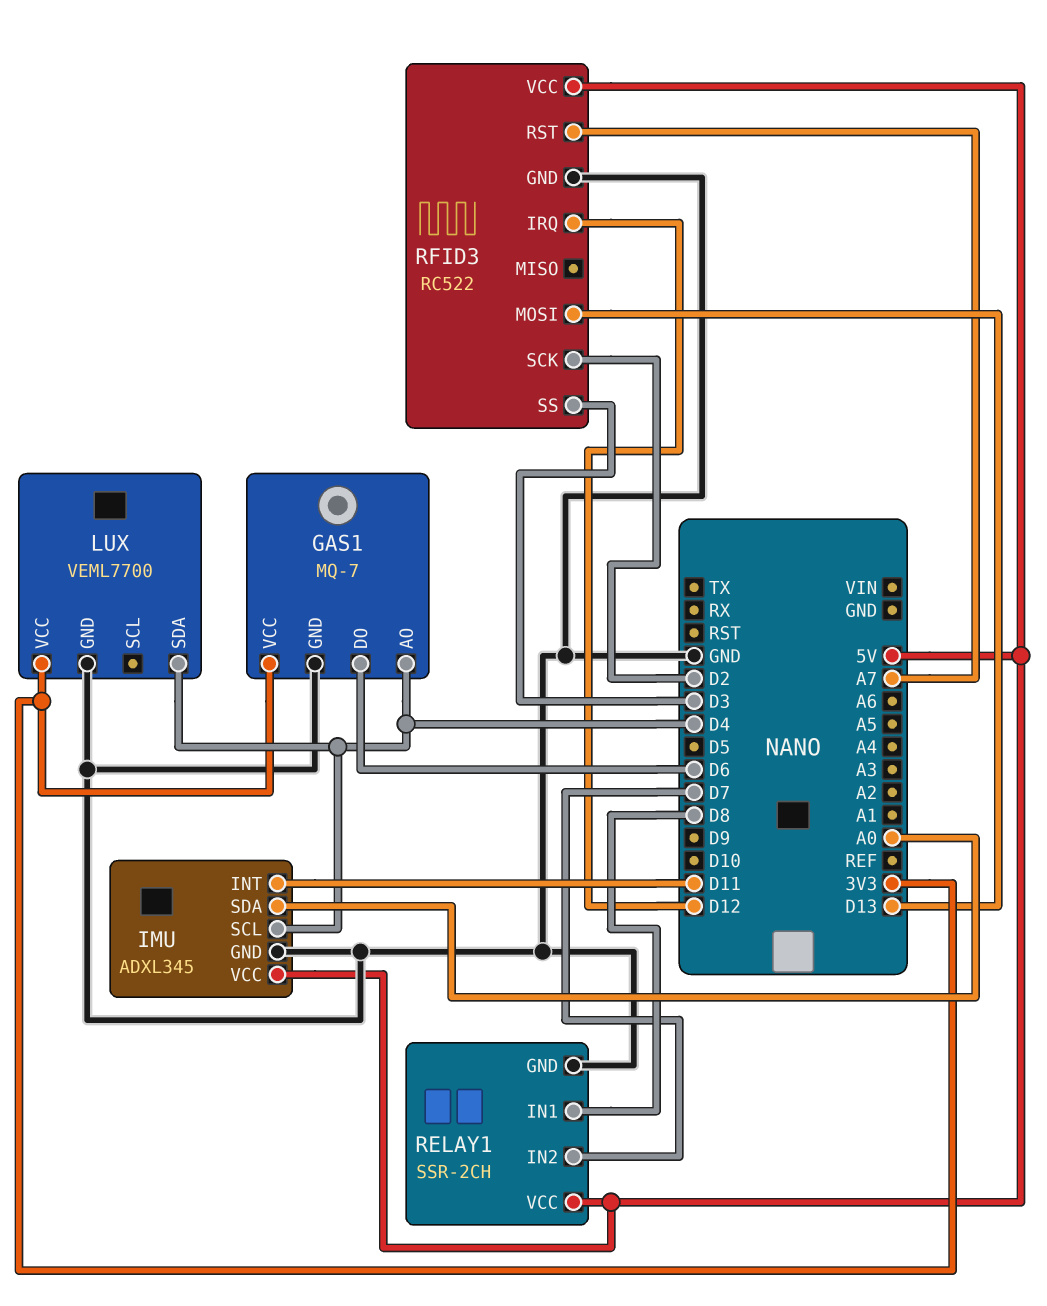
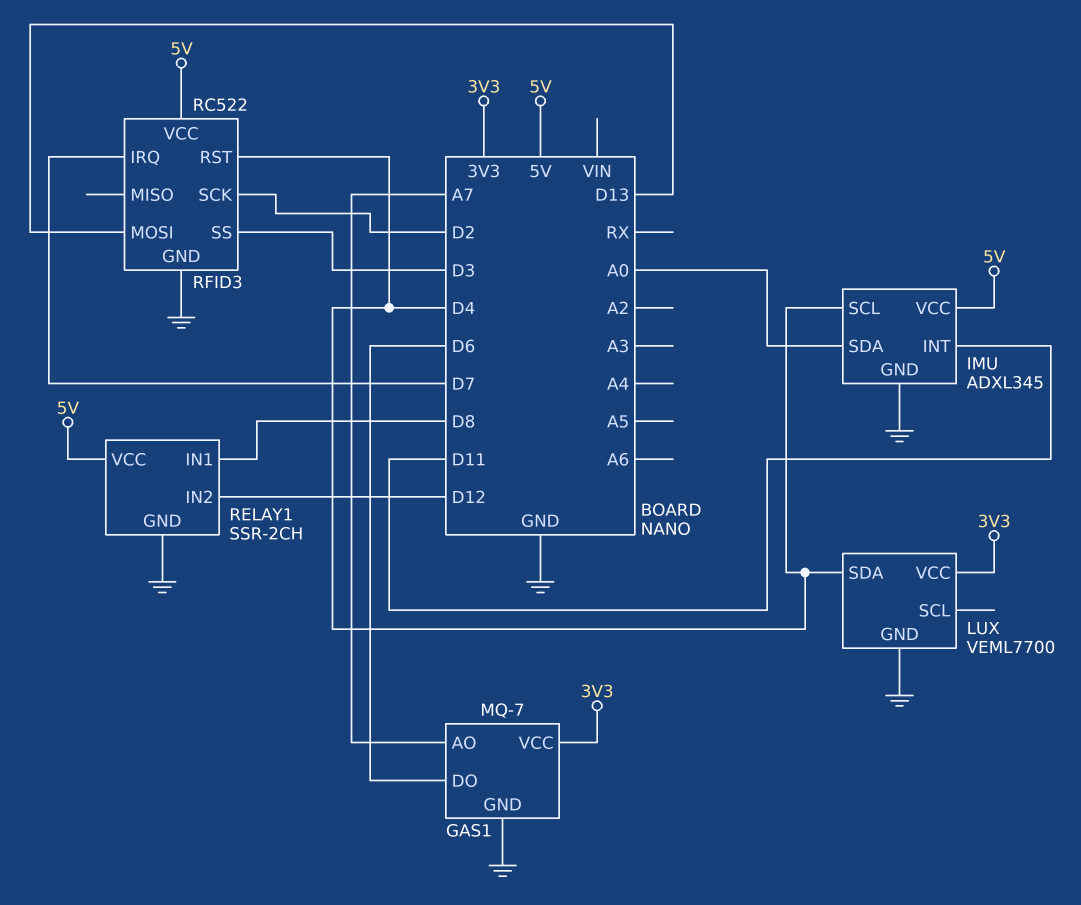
GAS1 pin AO: D4 -> A7
RELAY1 pin IN2: D7 -> D12
RFID3 pin IRQ: D12 -> D7
RFID3 pin RST: A7 -> D4

